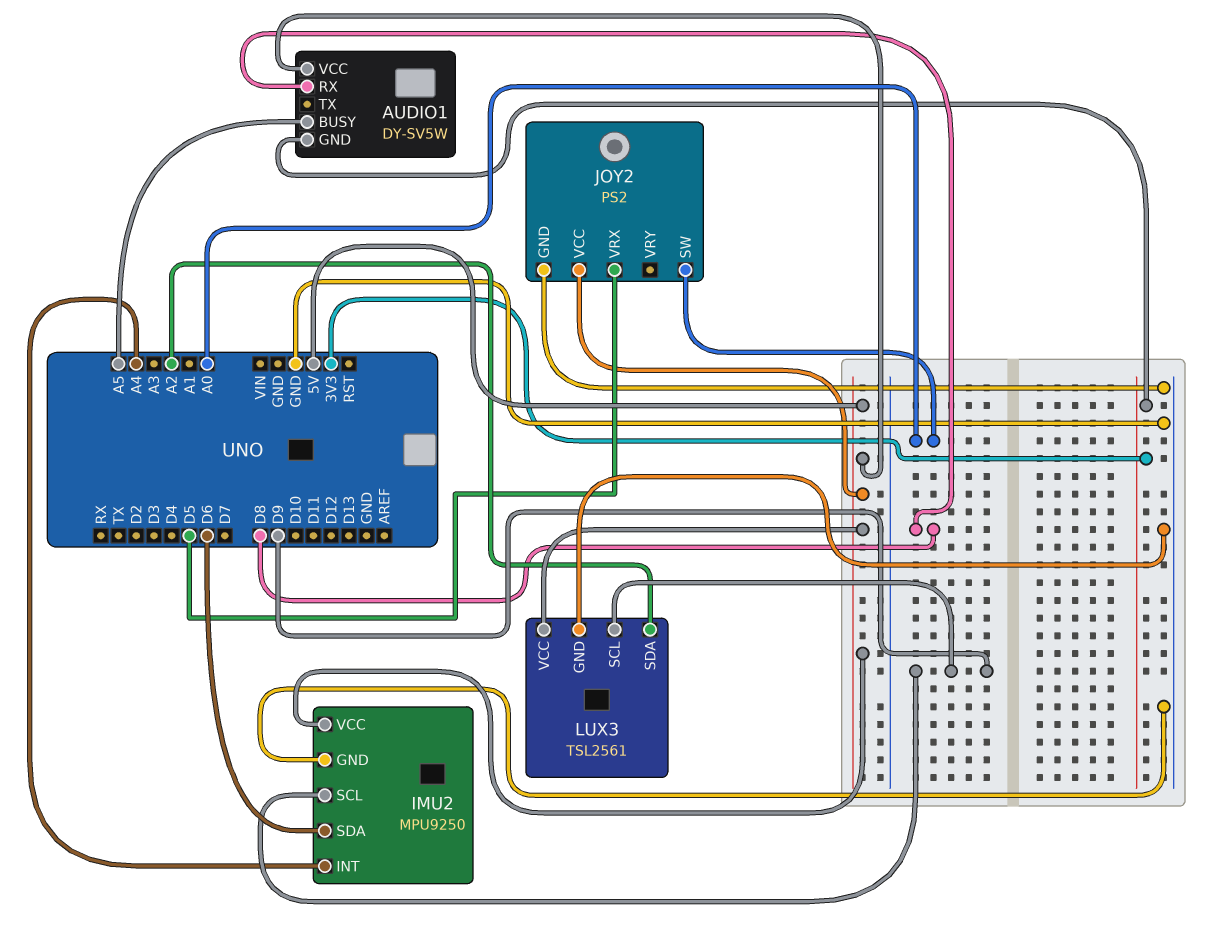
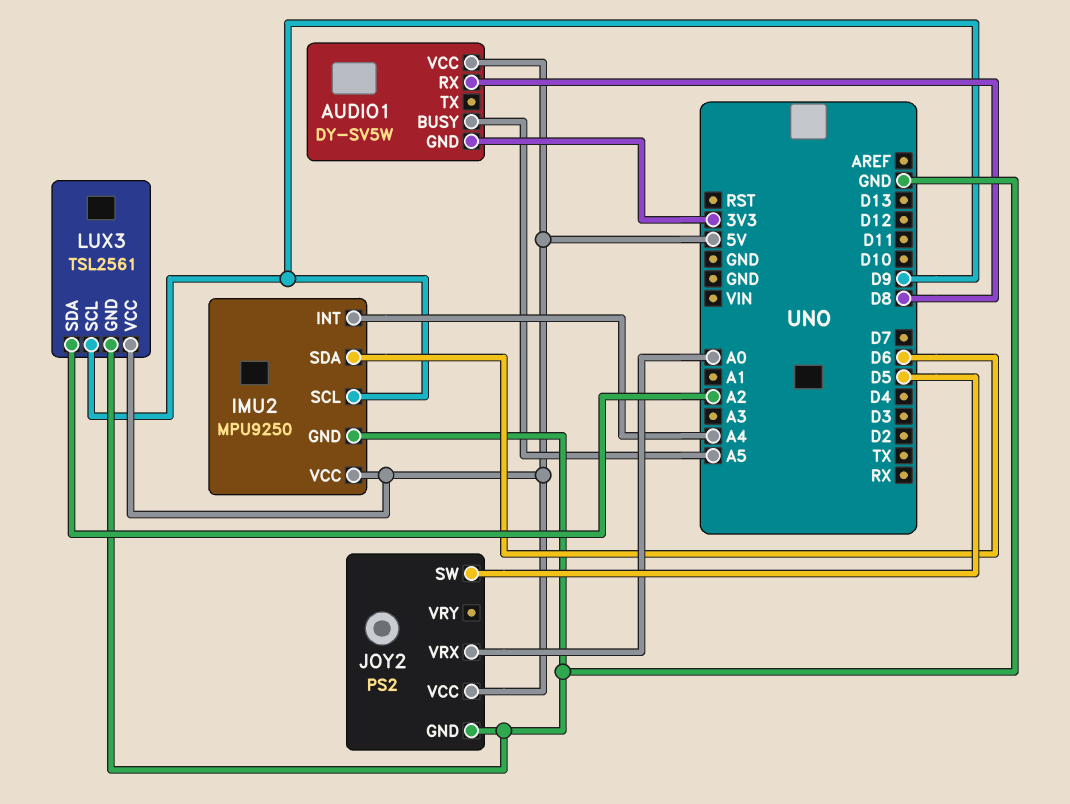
JOY2 pin SW: A0 -> D5
JOY2 pin VRX: D5 -> A0

